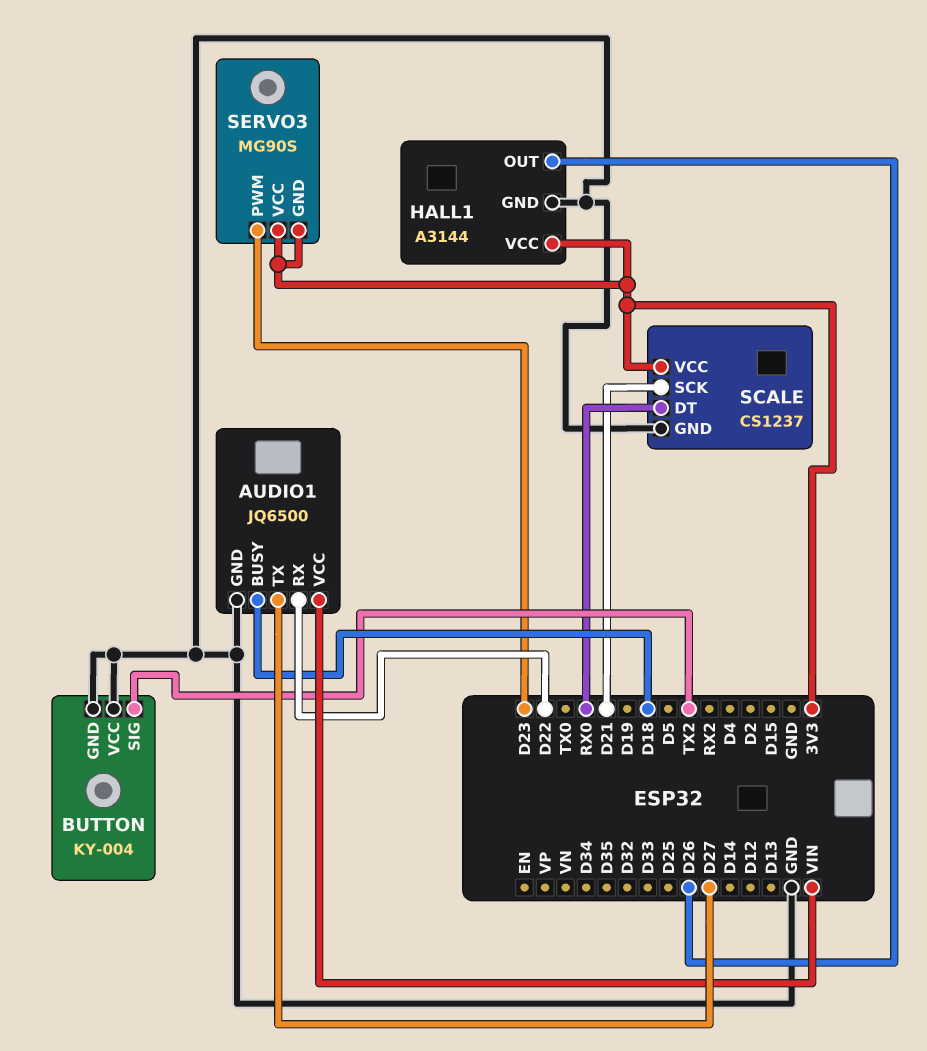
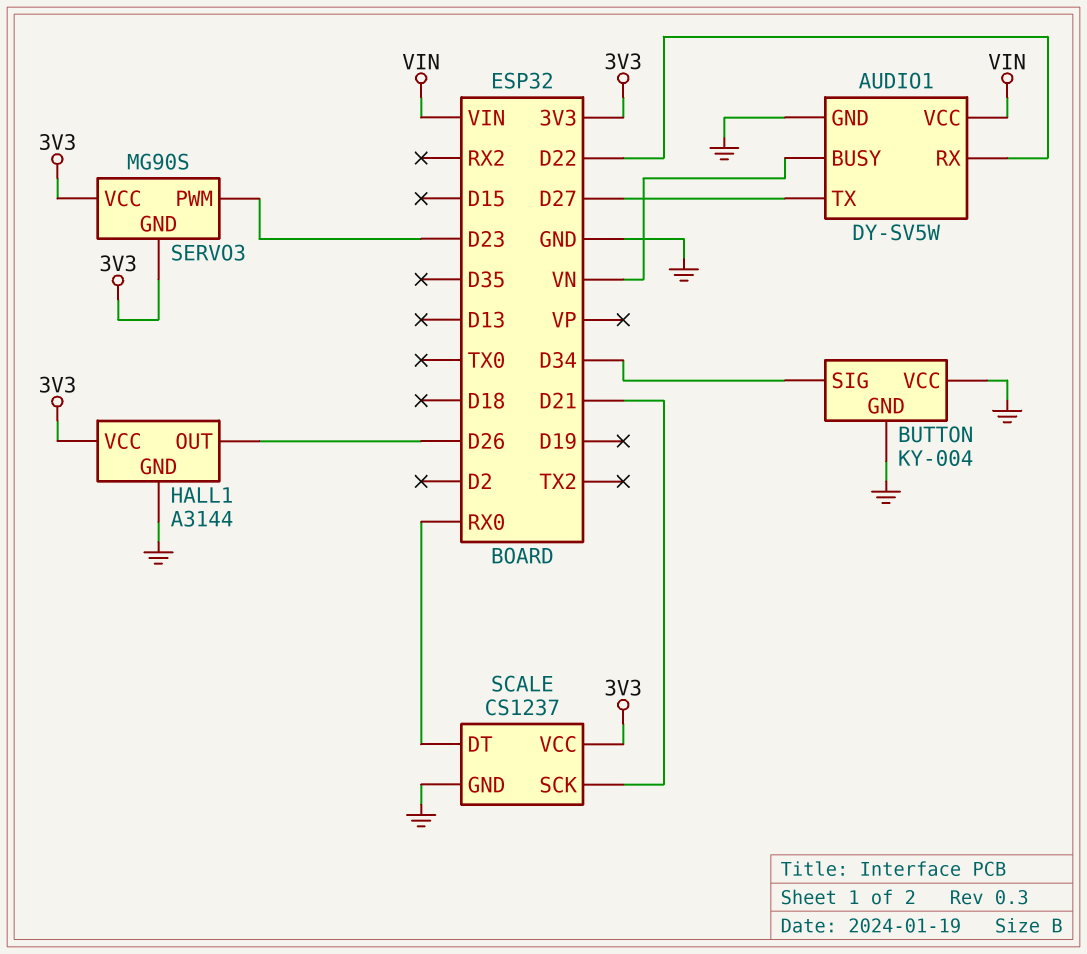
AUDIO1: JQ6500 -> DY-SV5W
AUDIO1 pin BUSY: D18 -> VN
BUTTON pin SIG: TX2 -> D34

